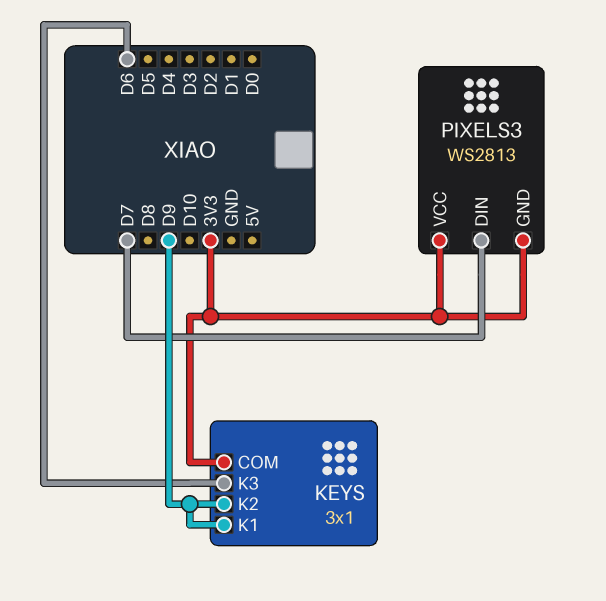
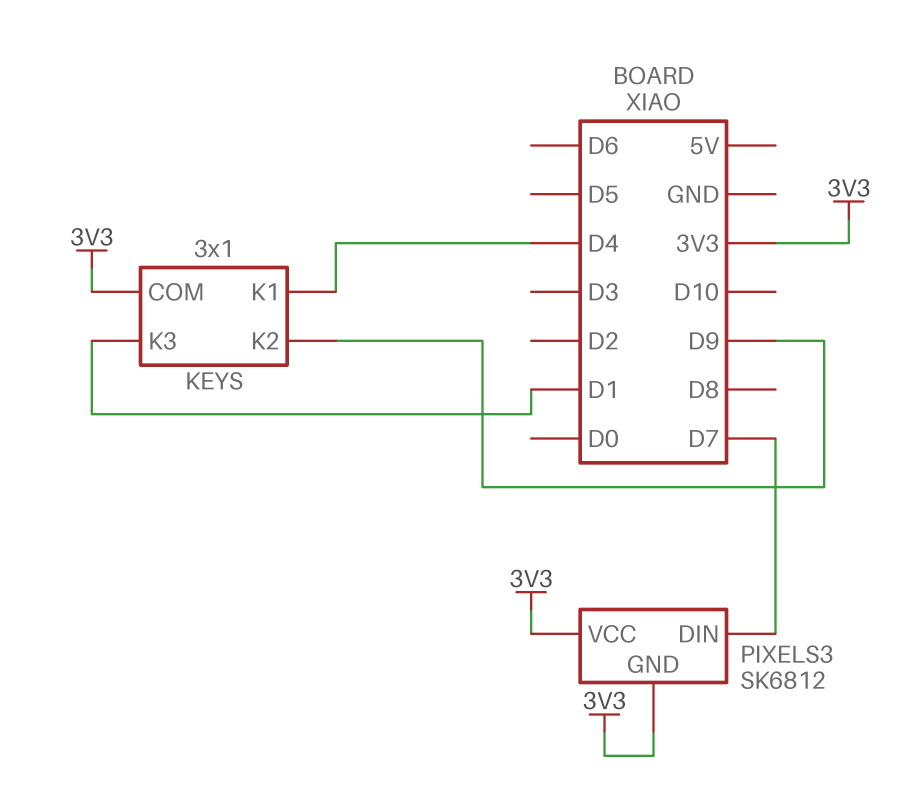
KEYS pin K1: D9 -> D4
KEYS pin K3: D6 -> D1
PIXELS3: WS2813 -> SK6812

